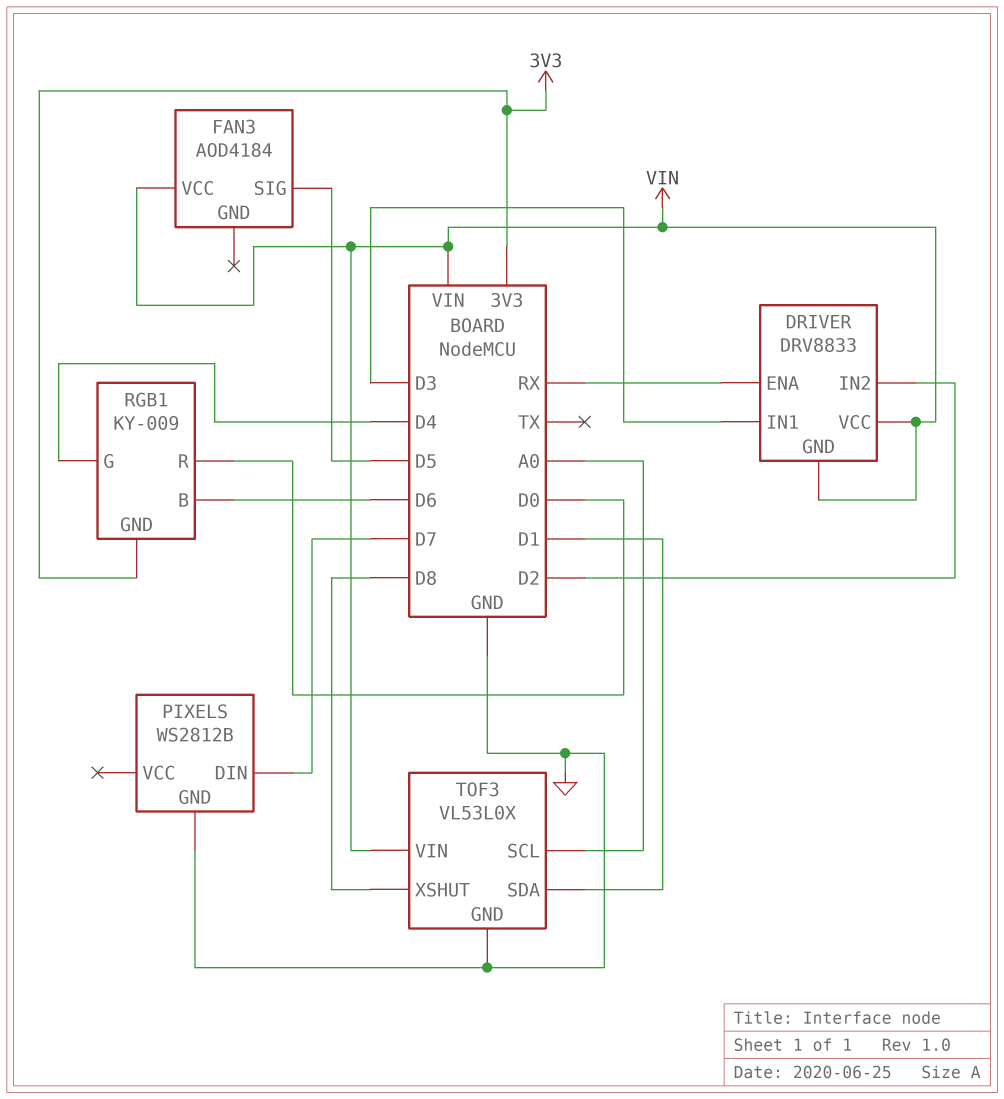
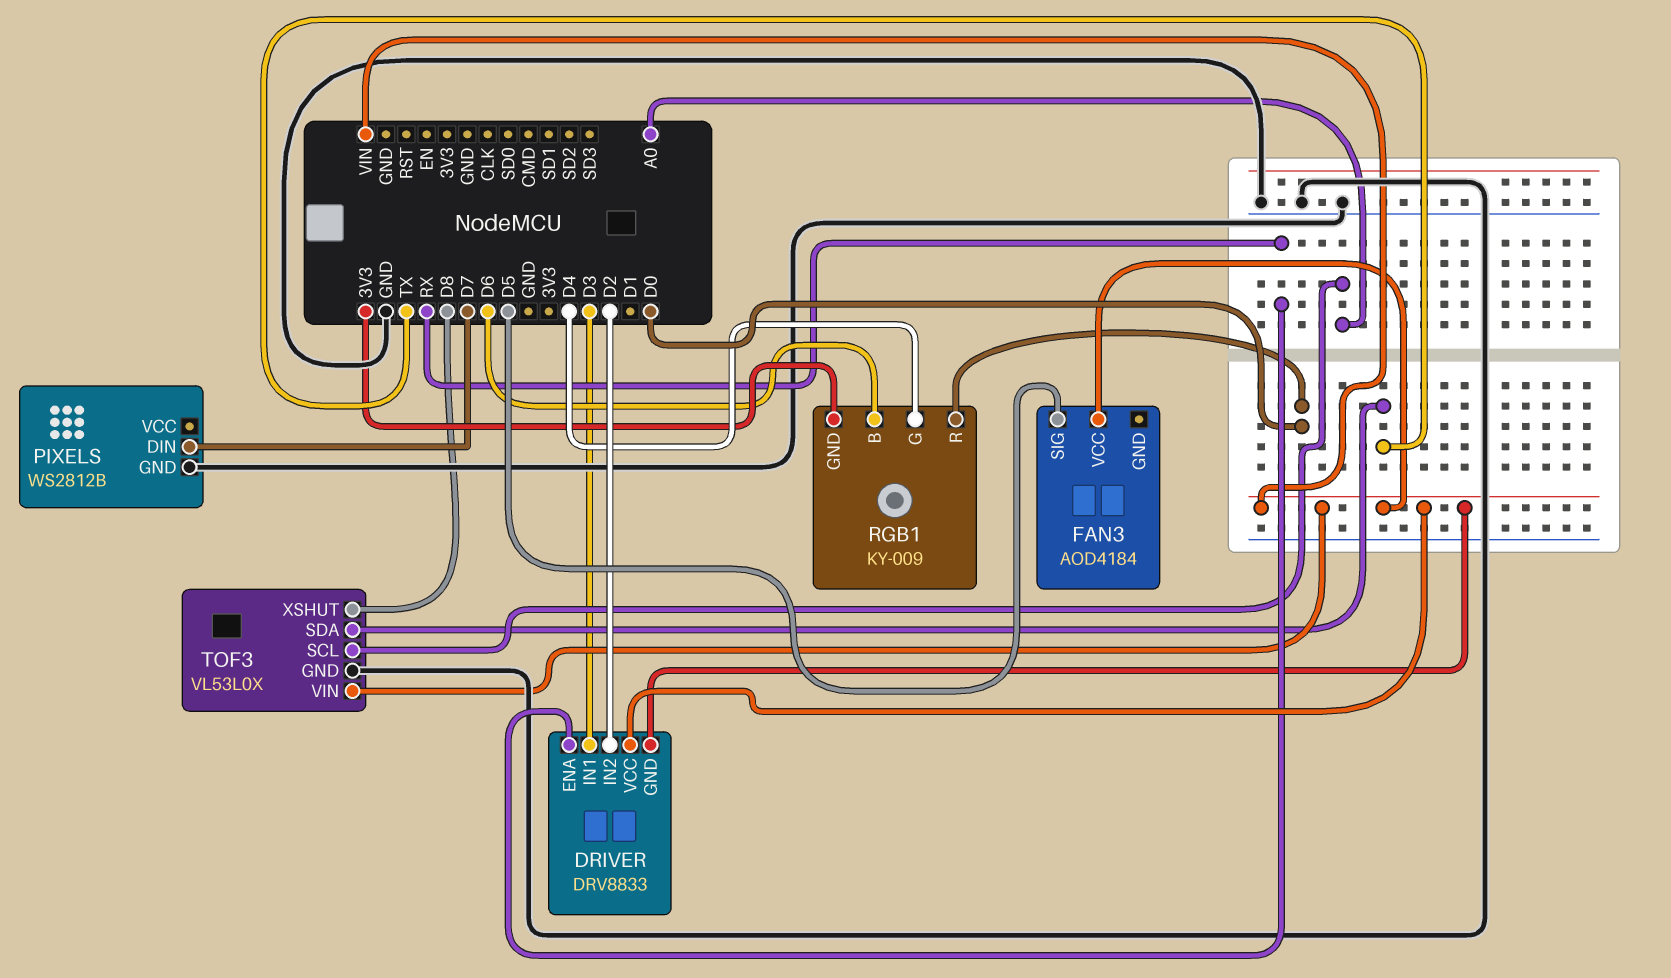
TOF3 pin SDA: D1 -> TX

